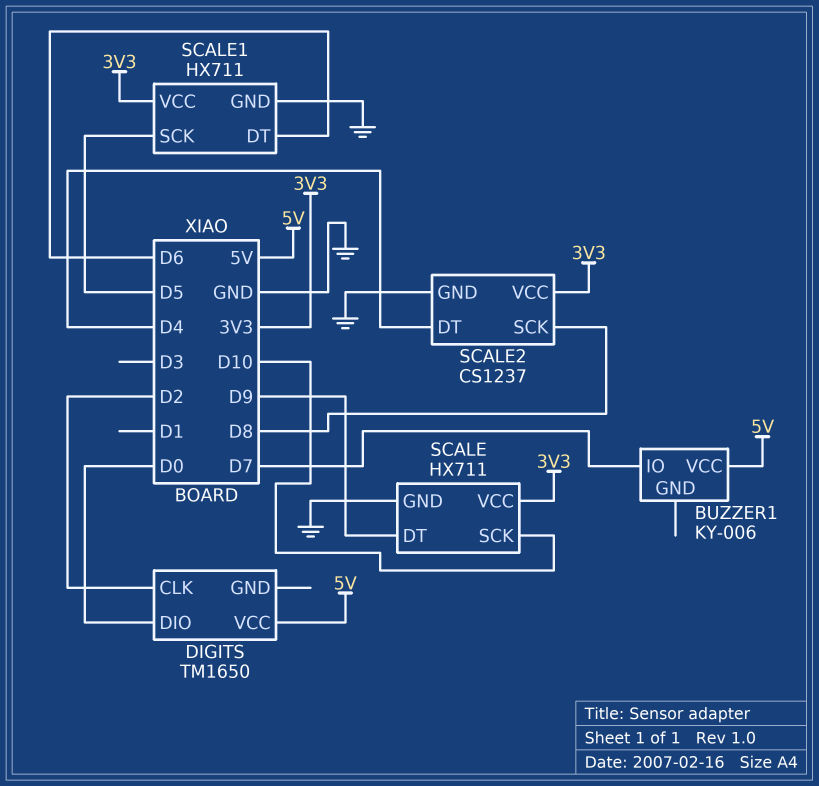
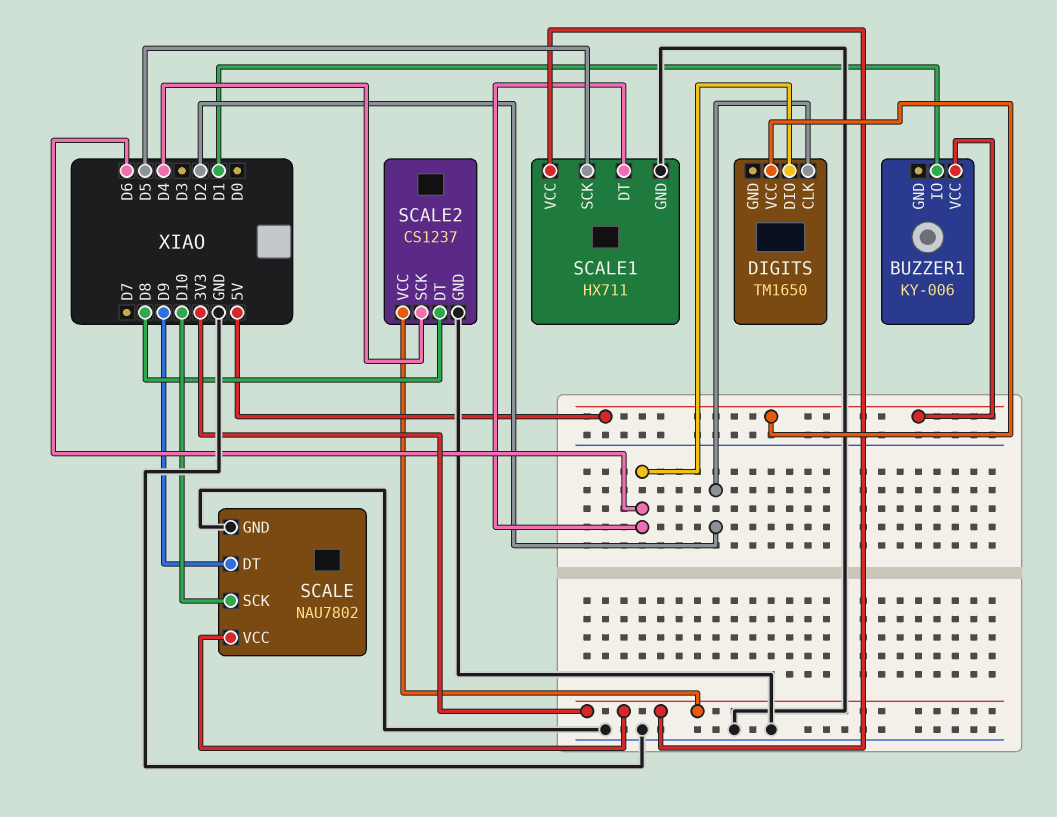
BUZZER1 pin IO: D7 -> D1
DIGITS pin DIO: D0 -> D6
SCALE: HX711 -> NAU7802
SCALE2 pin DT: D4 -> D8
SCALE2 pin SCK: D8 -> D4

